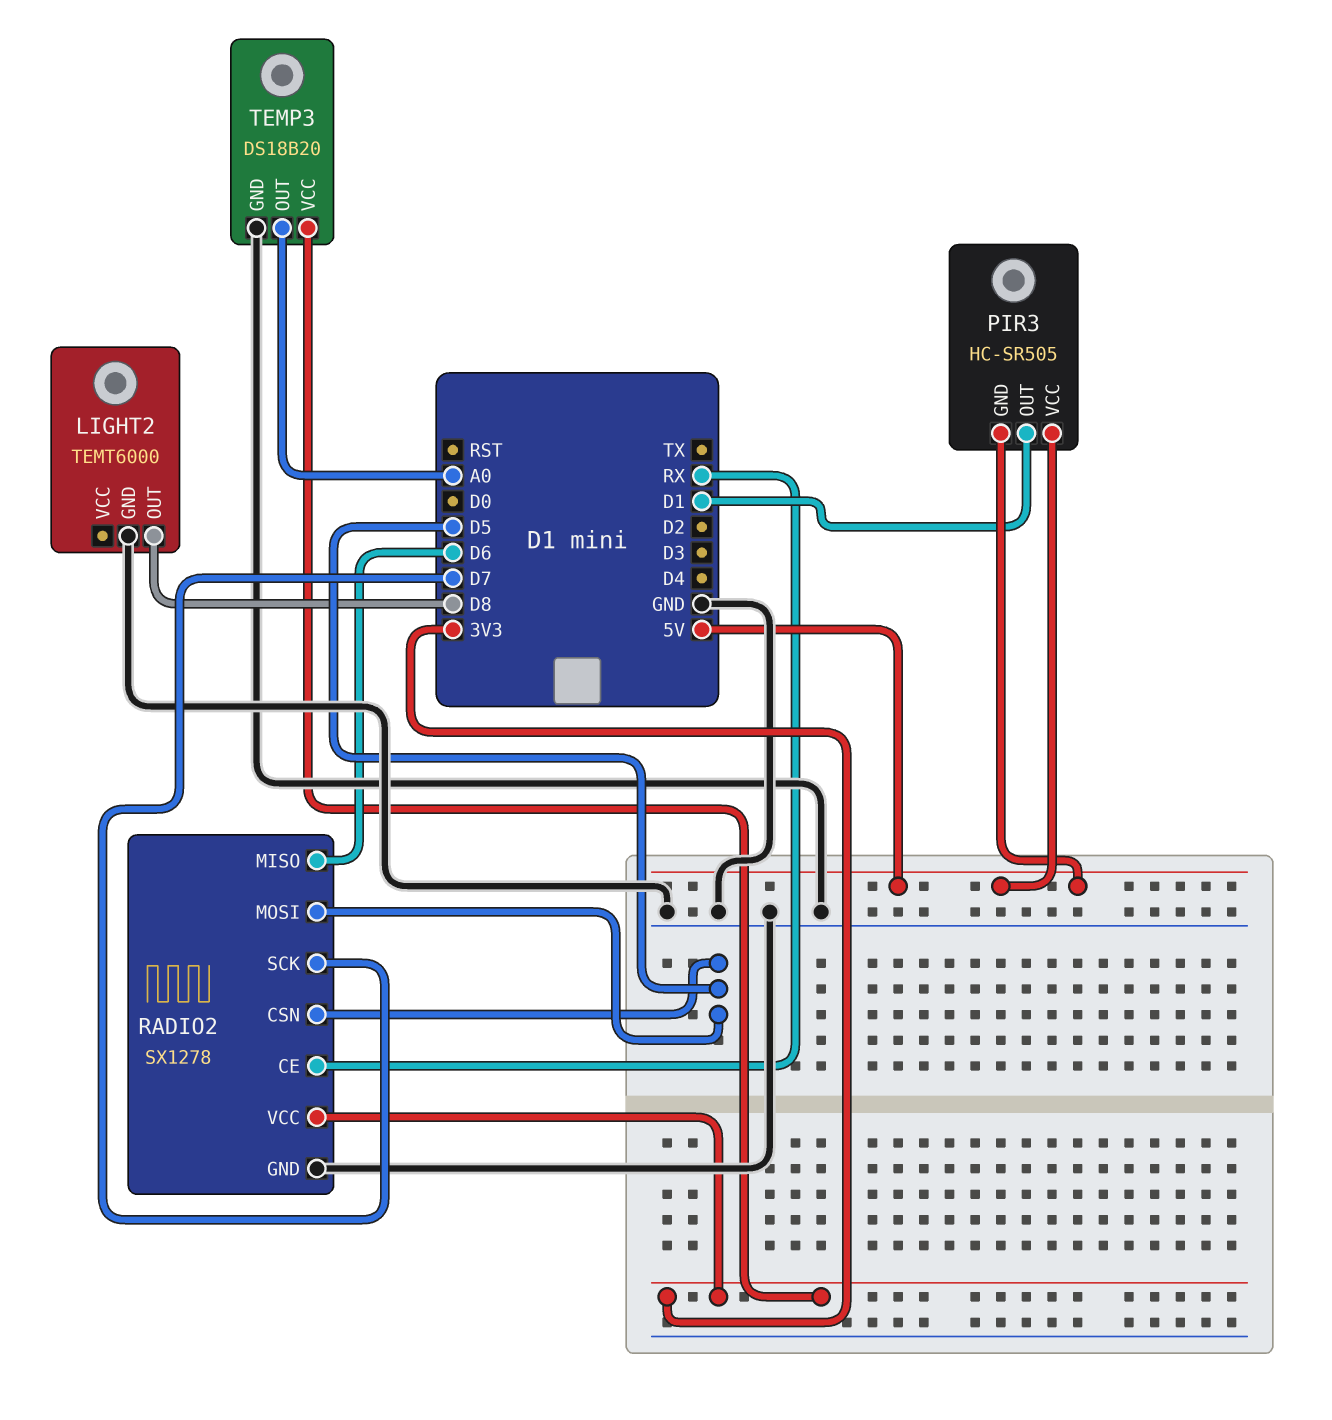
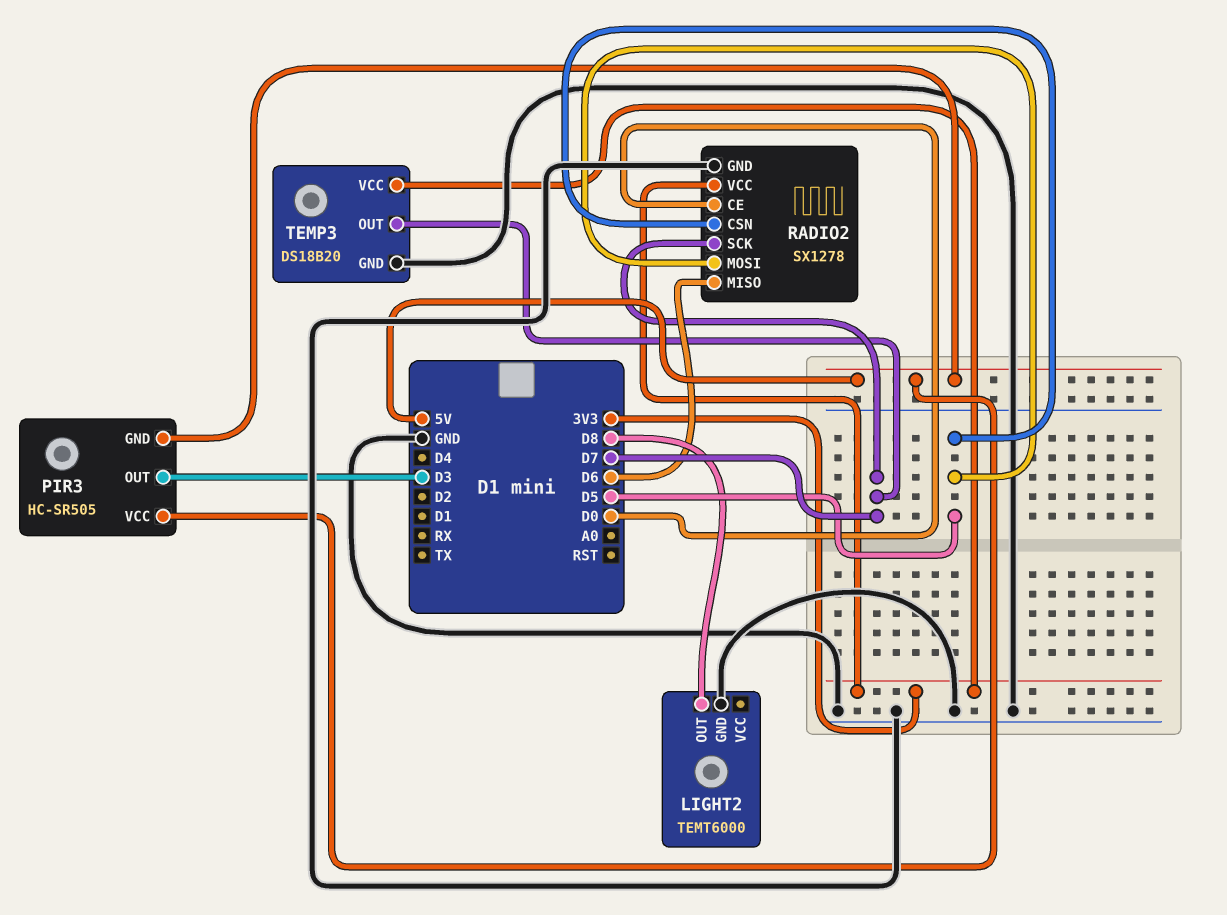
PIR3 pin OUT: D1 -> D3
RADIO2 pin CE: RX -> D0
TEMP3 pin OUT: A0 -> D7

